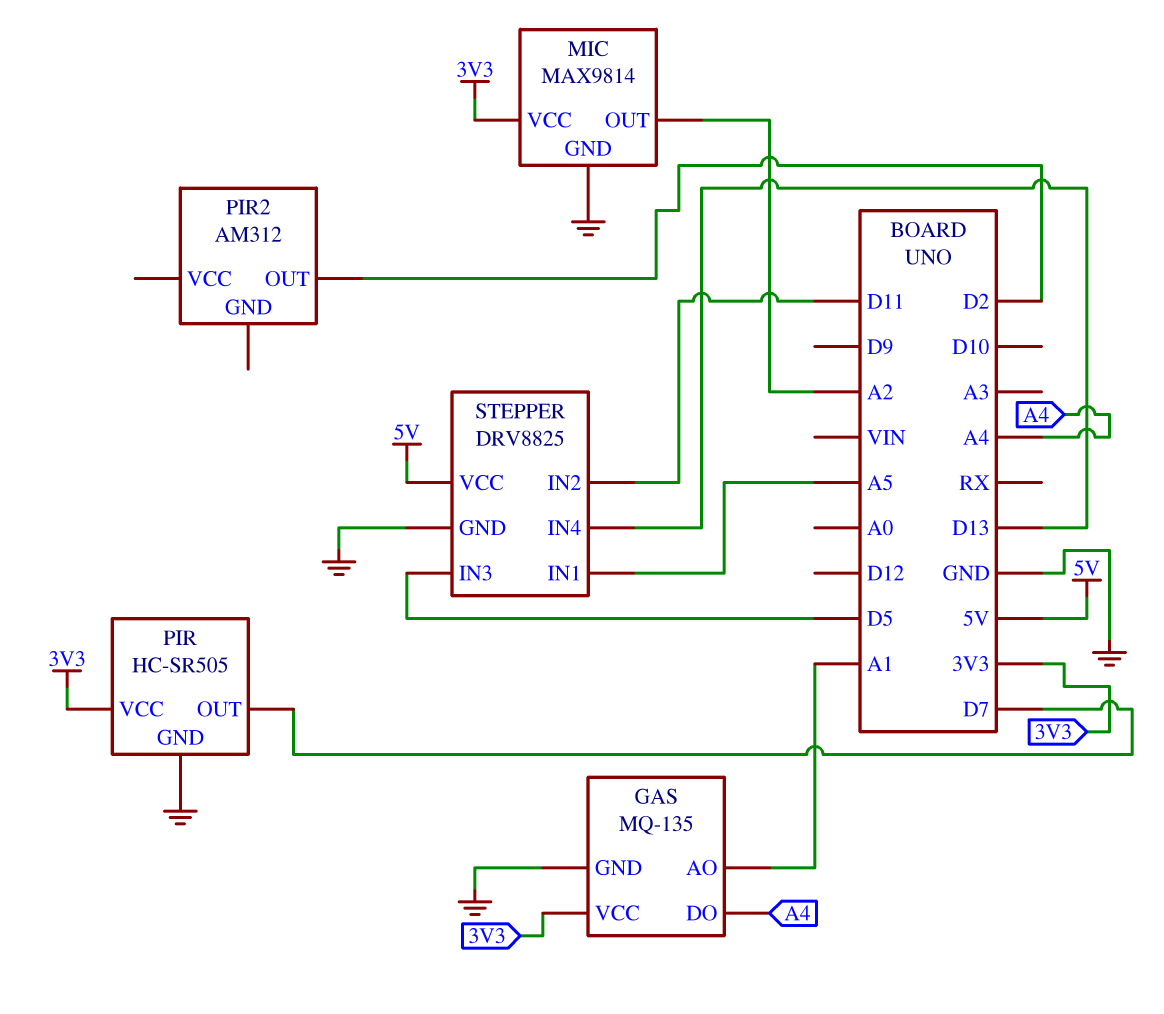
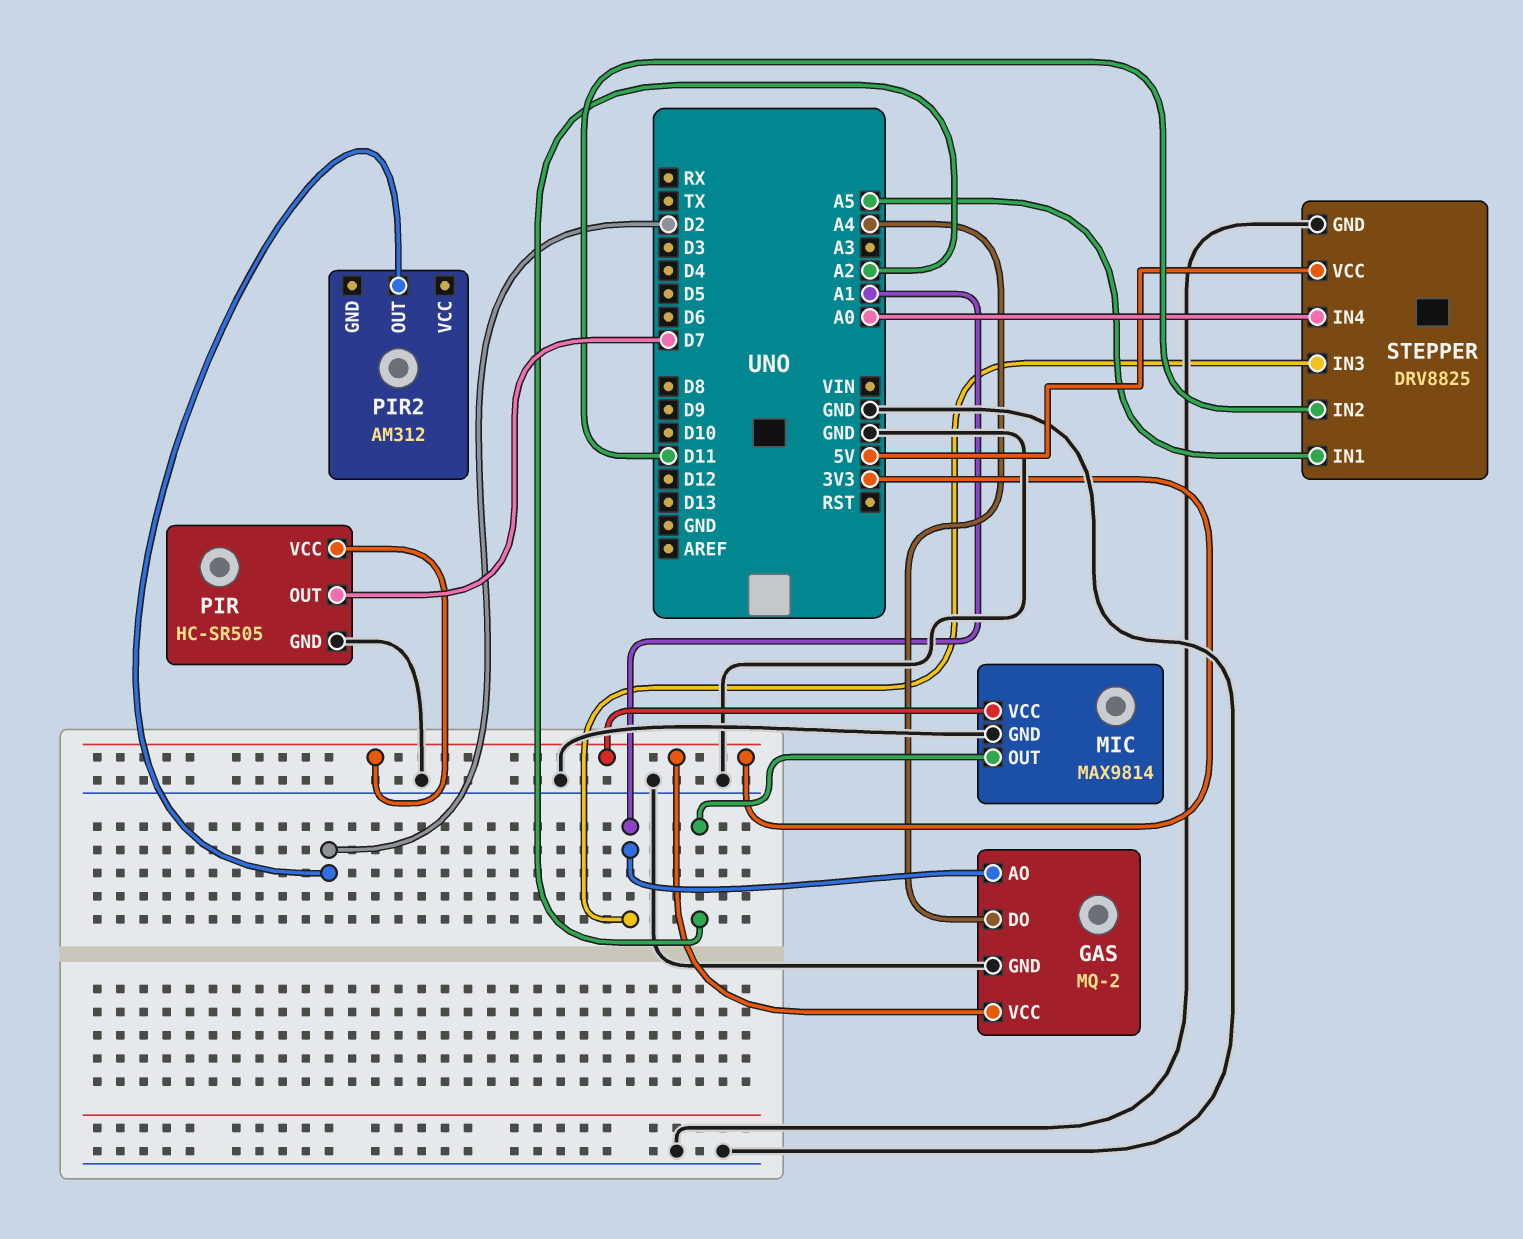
GAS: MQ-135 -> MQ-2
STEPPER pin IN3: D5 -> A1
STEPPER pin IN4: D13 -> A0

